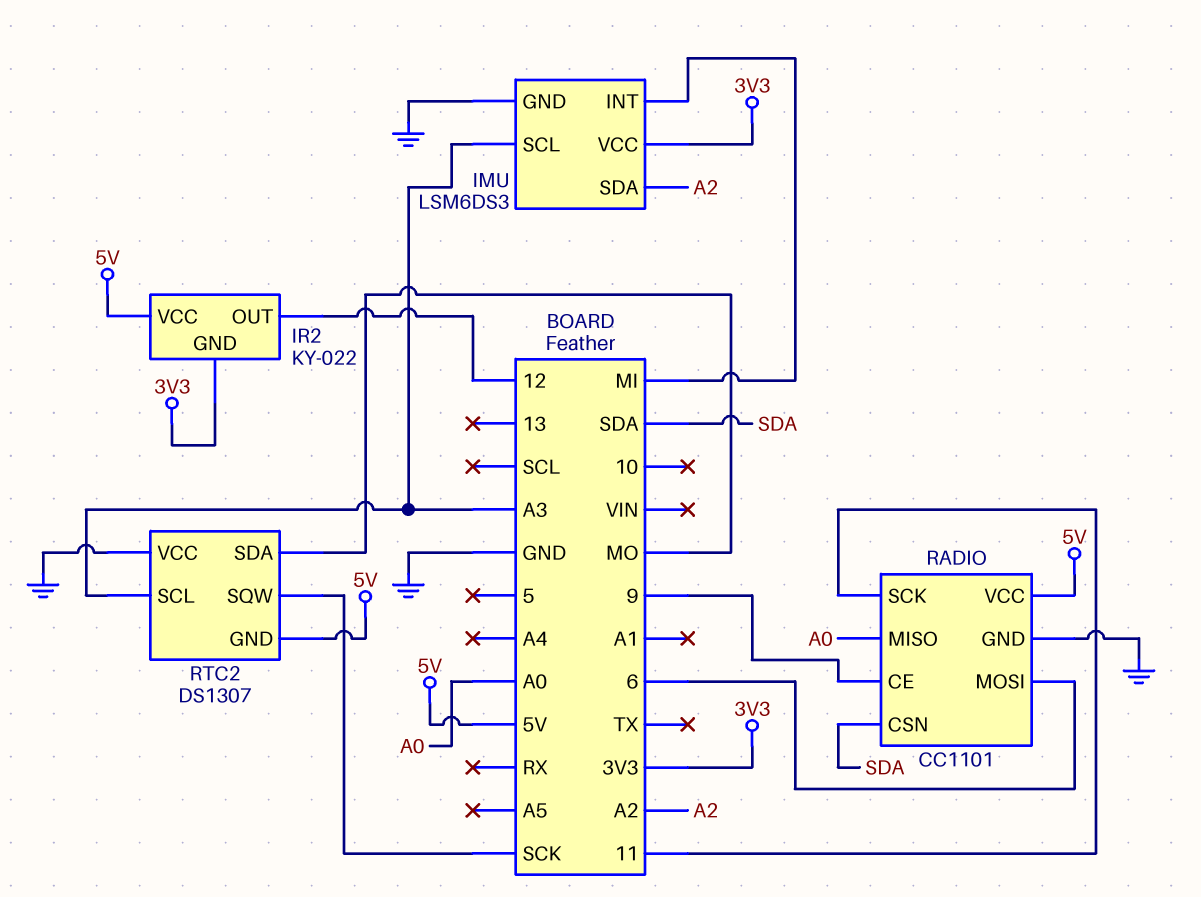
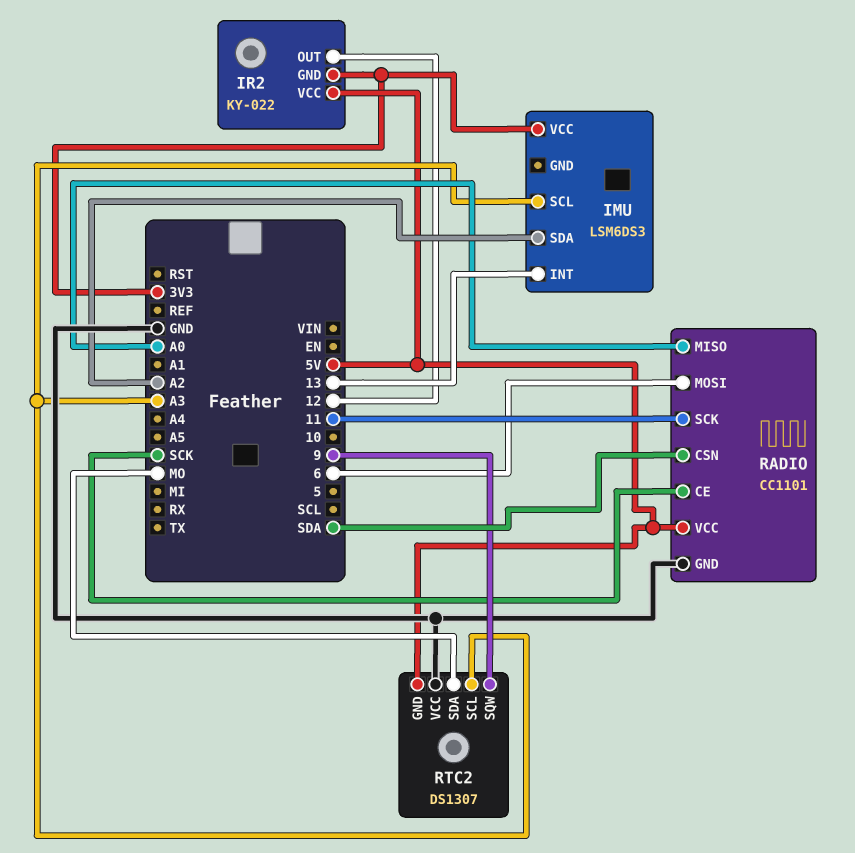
IMU pin GND: GND -> none
IMU pin INT: MI -> 13
RADIO pin CE: 9 -> SCK
RTC2 pin SQW: SCK -> 9

